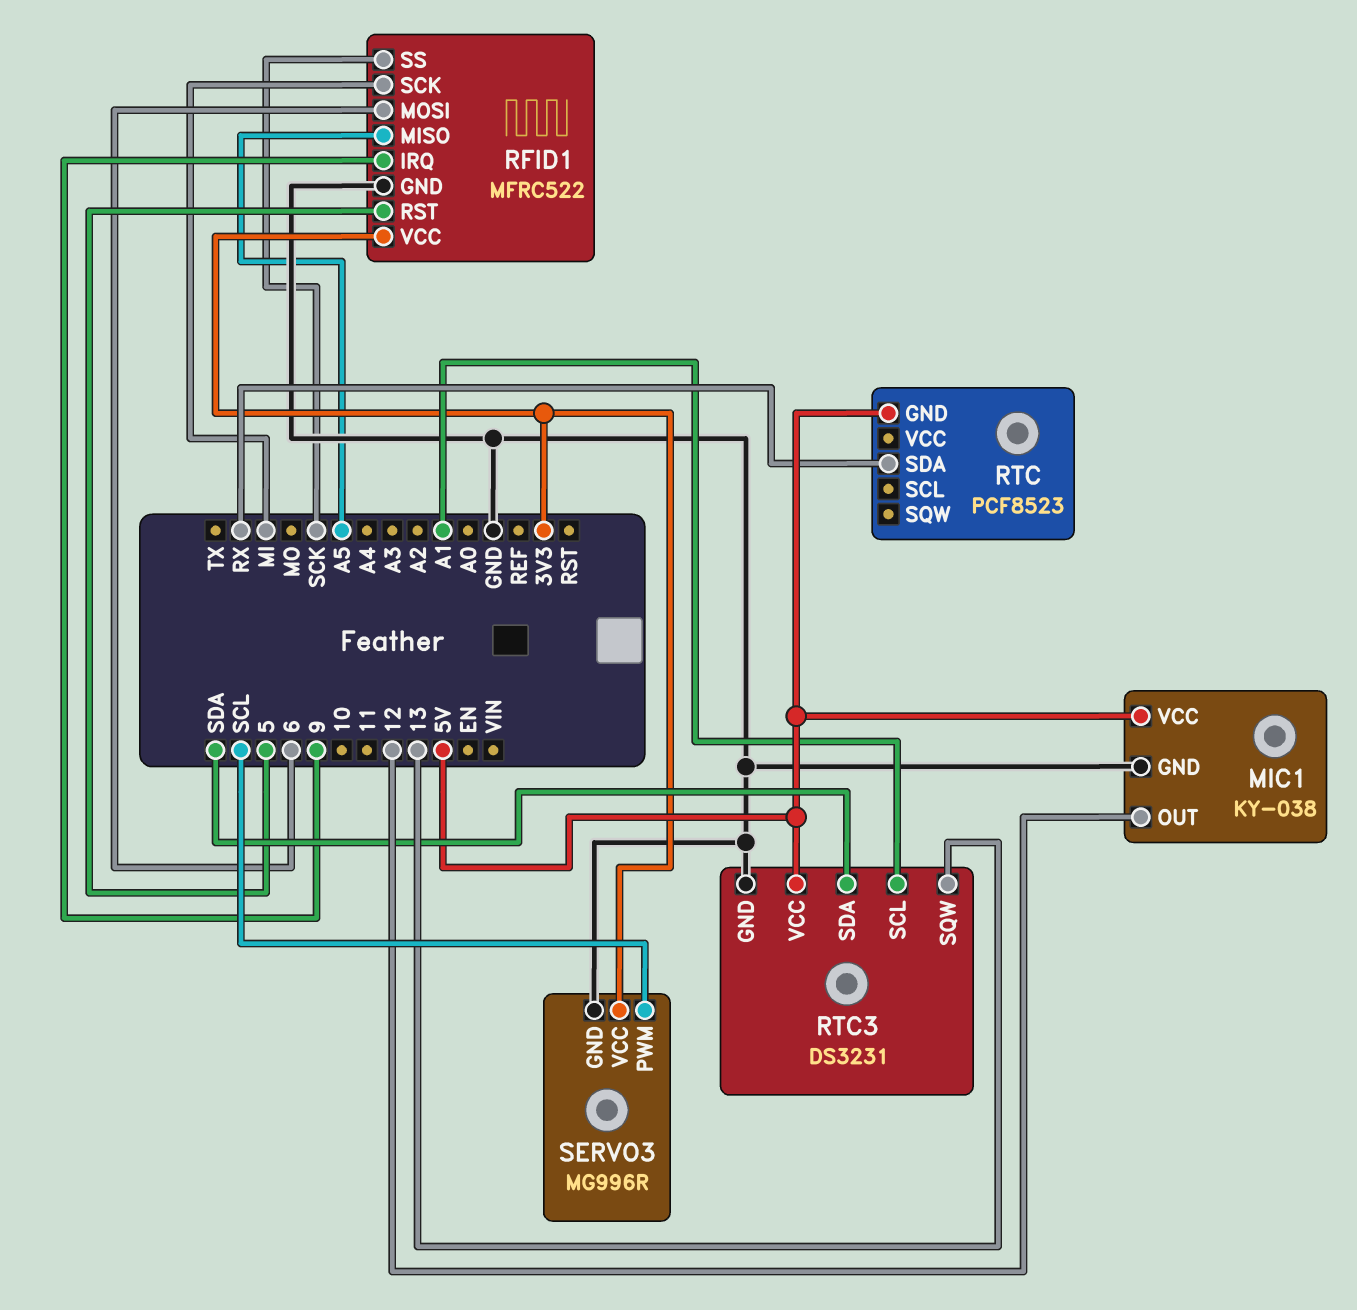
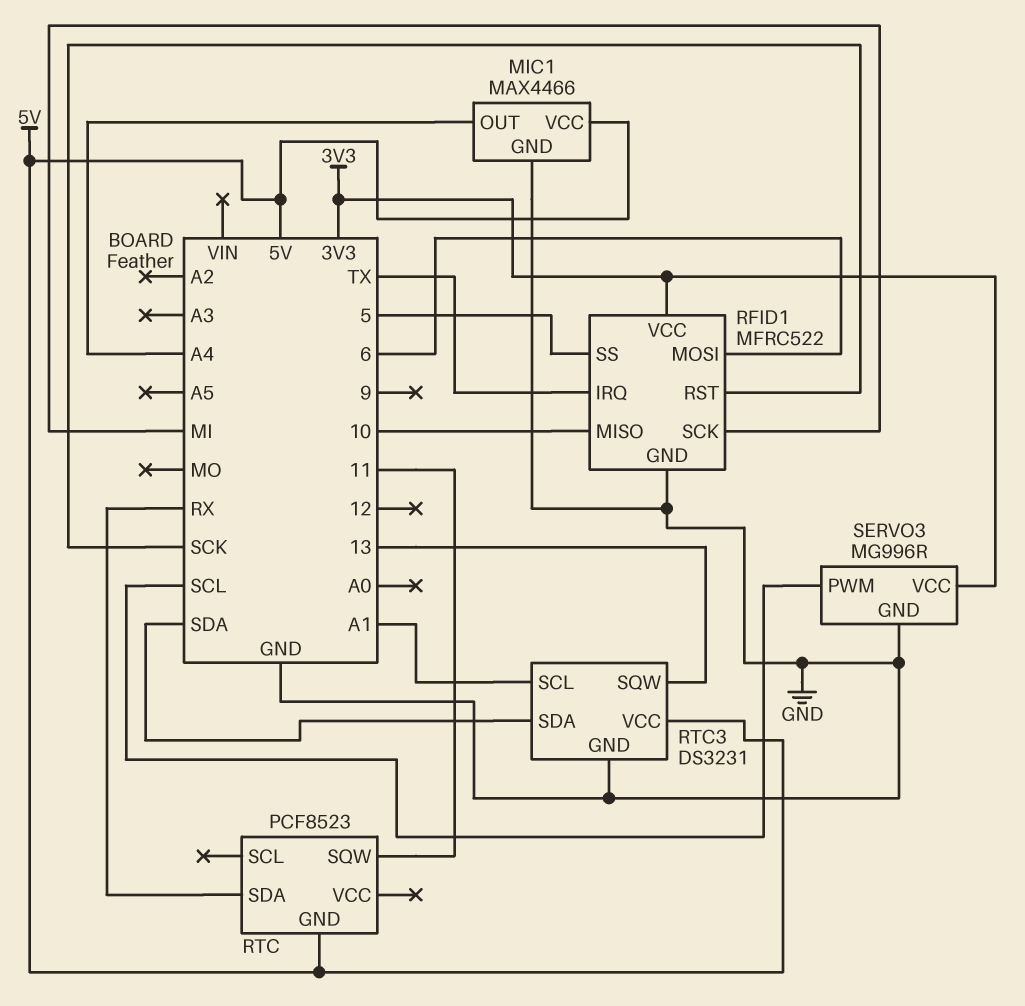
MIC1: KY-038 -> MAX4466
MIC1 pin OUT: 12 -> A4
RFID1 pin IRQ: 9 -> TX
RFID1 pin MISO: A5 -> 10
RFID1 pin RST: 5 -> SCK
RFID1 pin SS: SCK -> 5
RTC pin SQW: none -> 11

